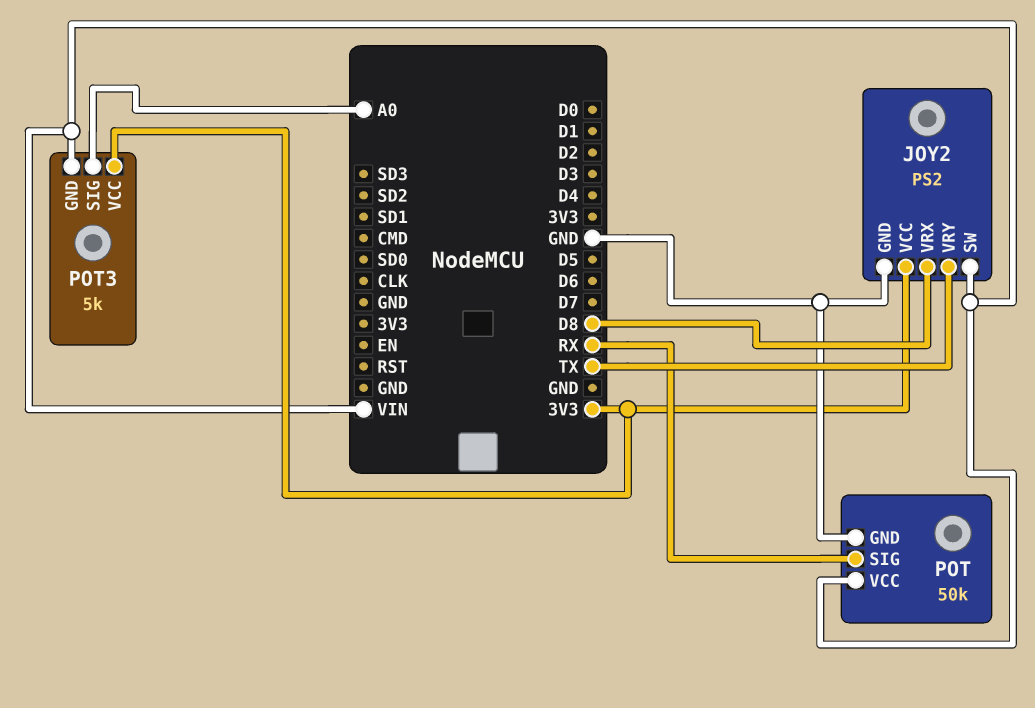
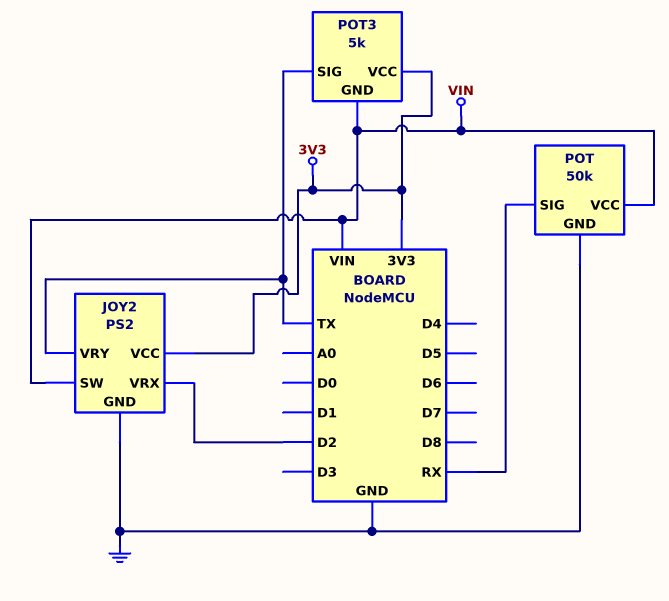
JOY2 pin VRX: D8 -> D2
POT3 pin SIG: A0 -> TX

